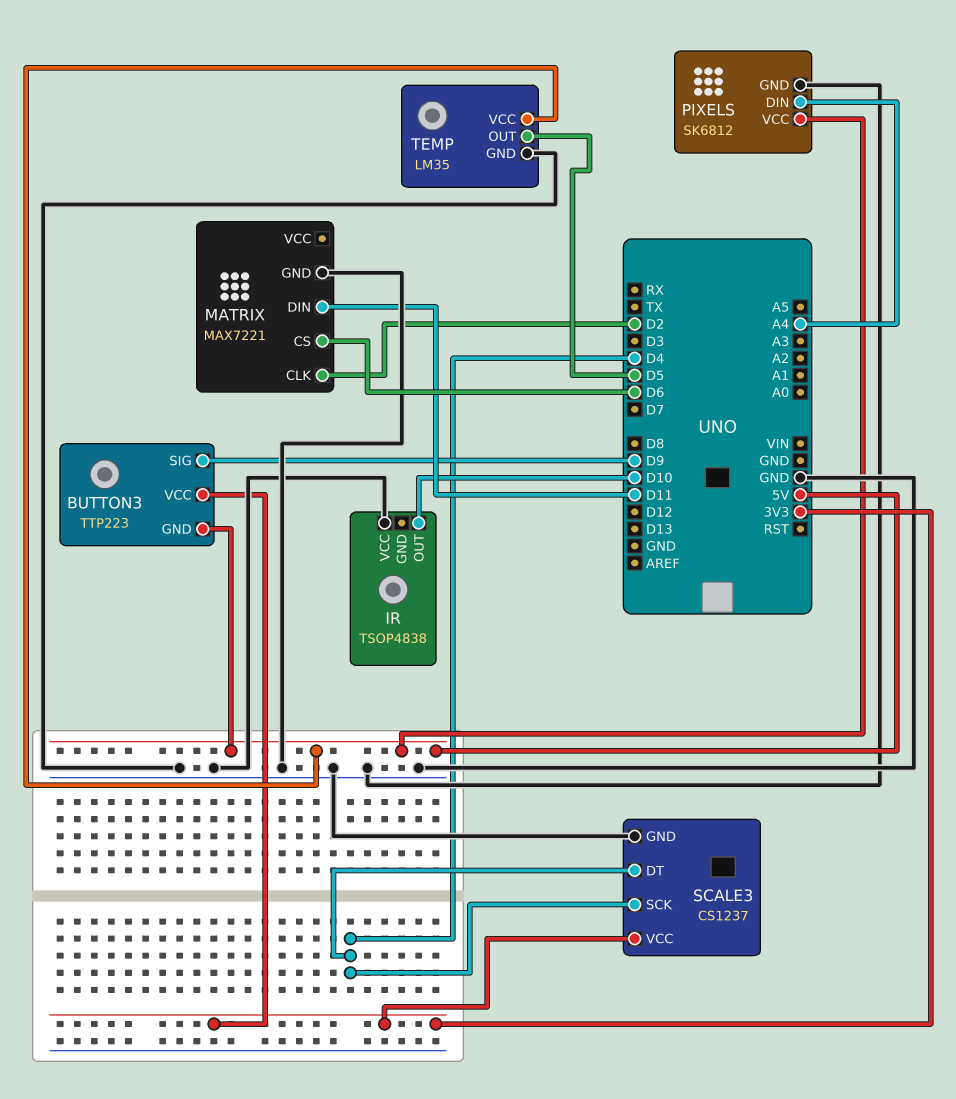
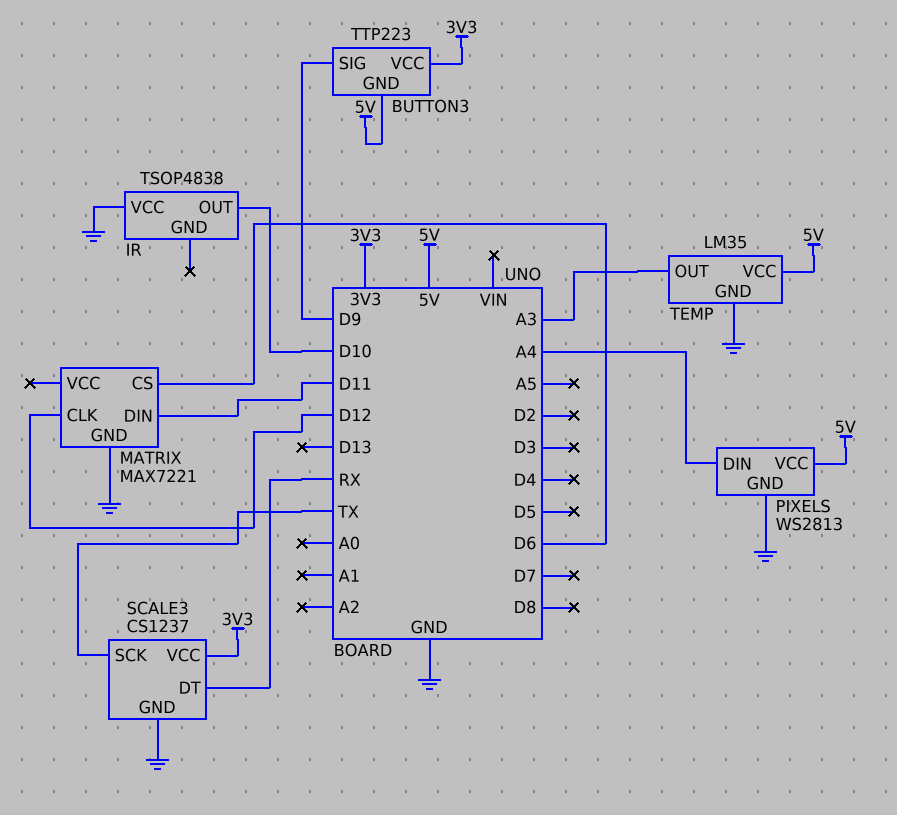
MATRIX pin CLK: D2 -> D12
PIXELS: SK6812 -> WS2813
SCALE3 pin DT: D4 -> RX
SCALE3 pin SCK: D4 -> TX
TEMP pin OUT: D5 -> A3

